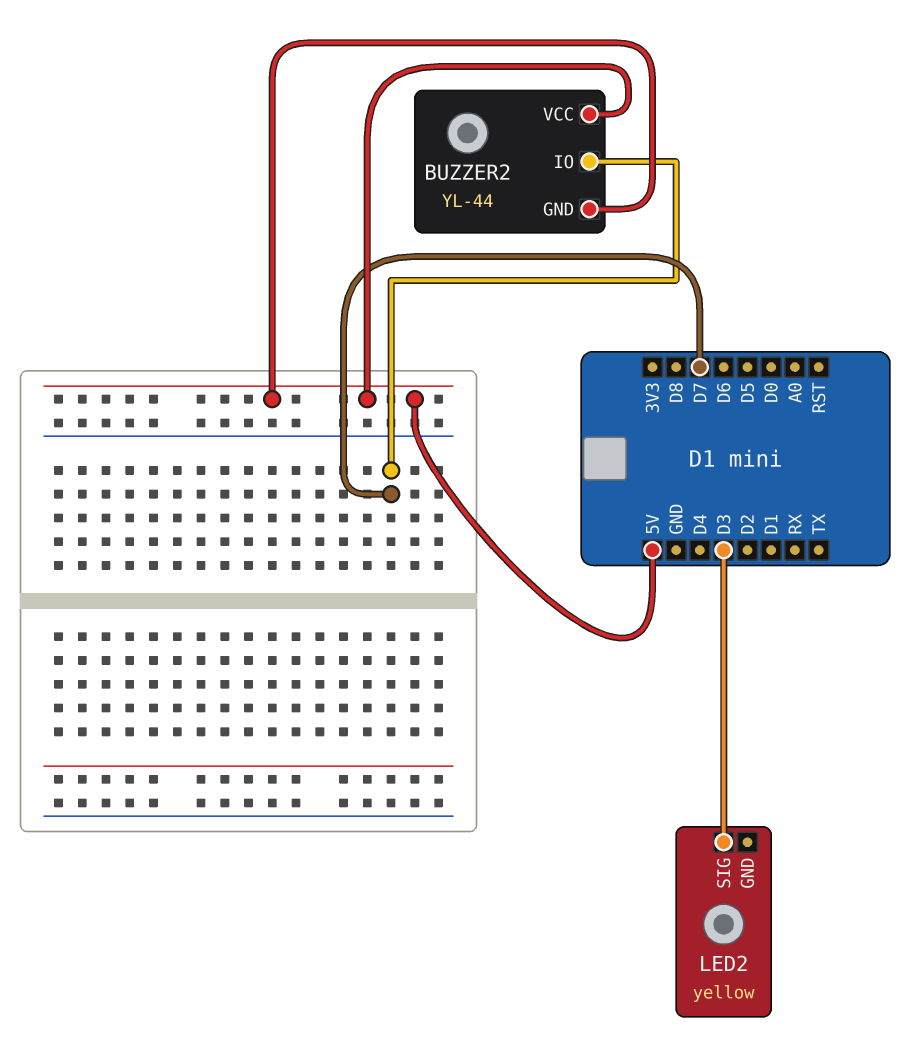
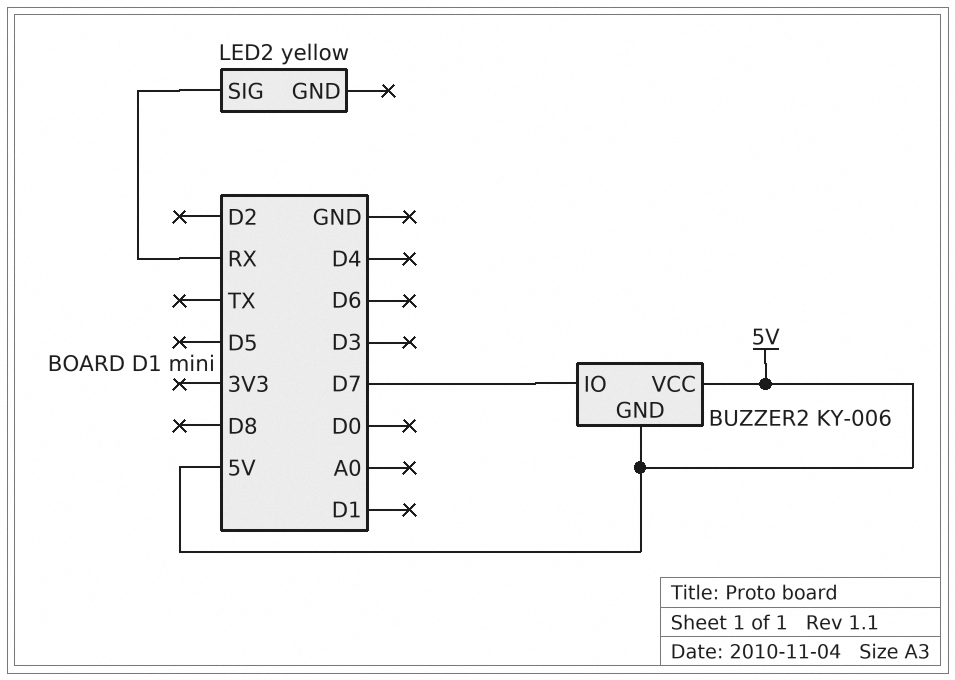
BUZZER2: YL-44 -> KY-006
LED2 pin SIG: D3 -> RX

